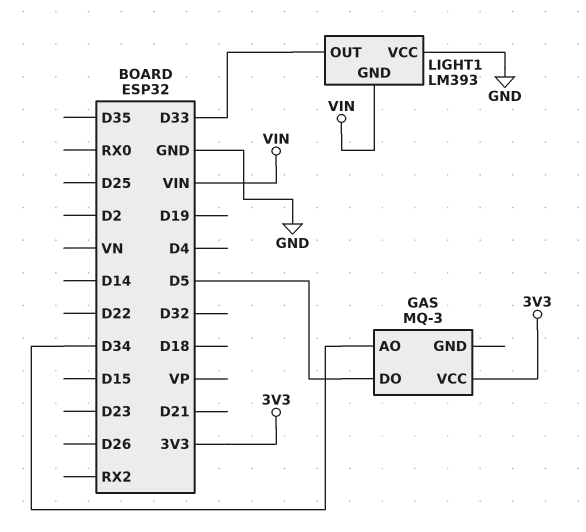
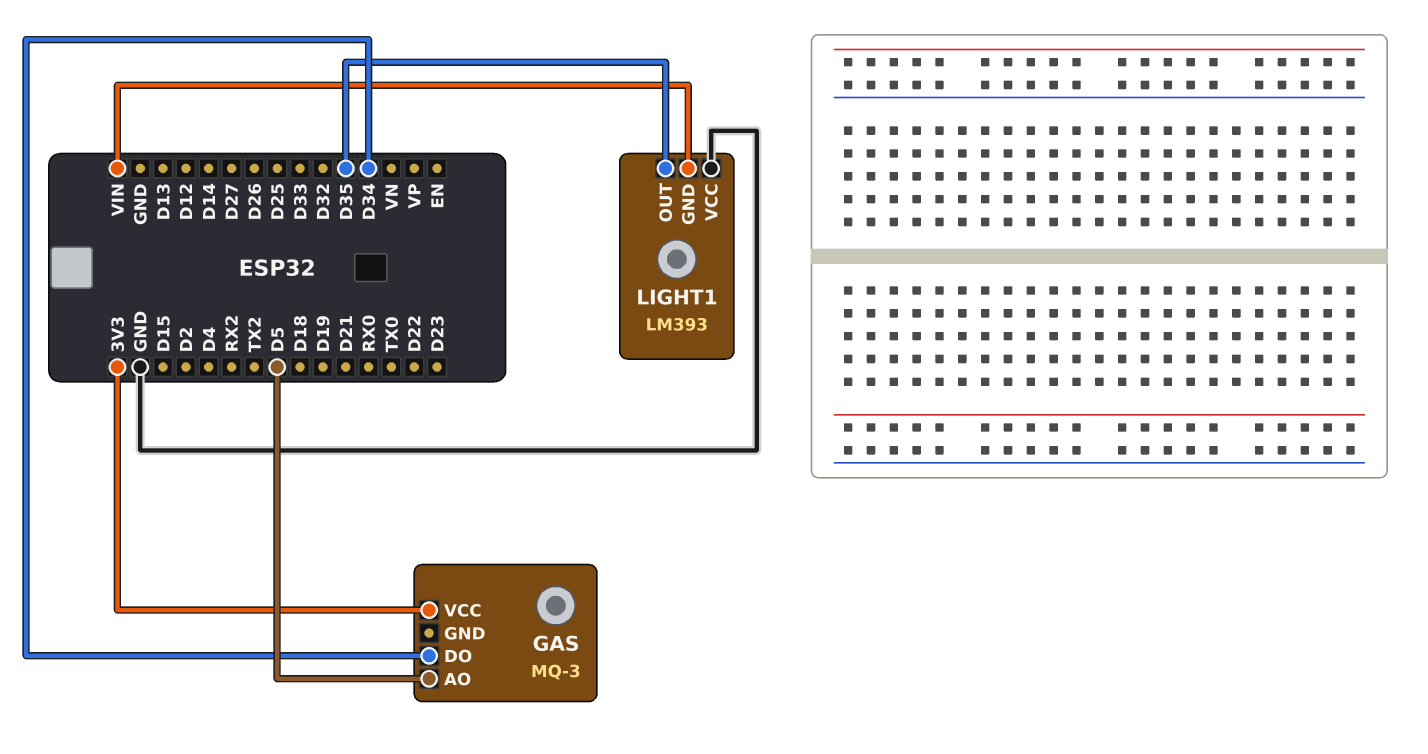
GAS pin AO: D34 -> D5
GAS pin DO: D5 -> D34
LIGHT1 pin OUT: D33 -> D35

